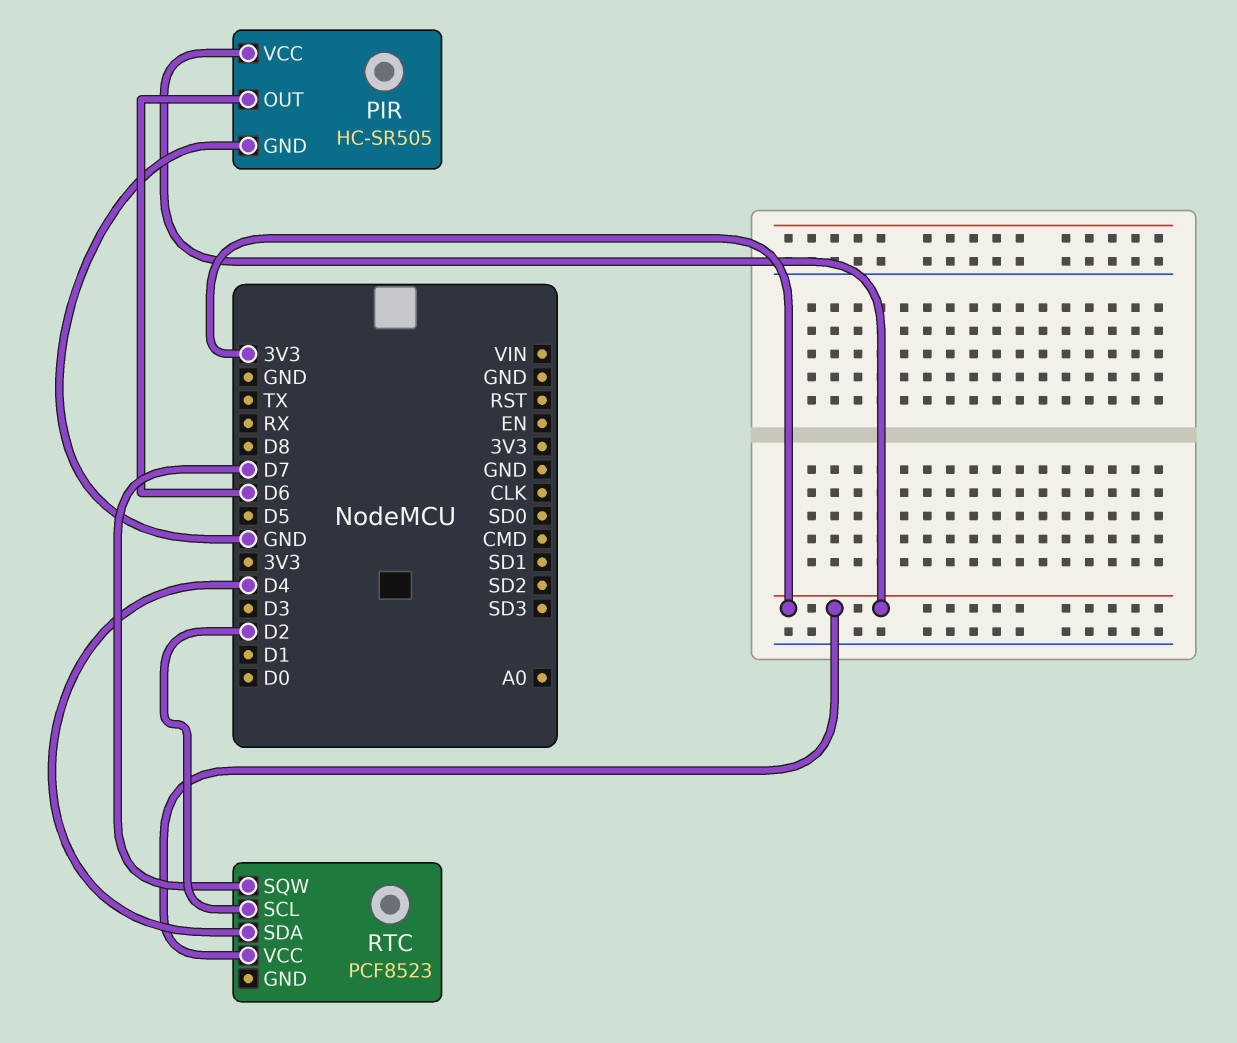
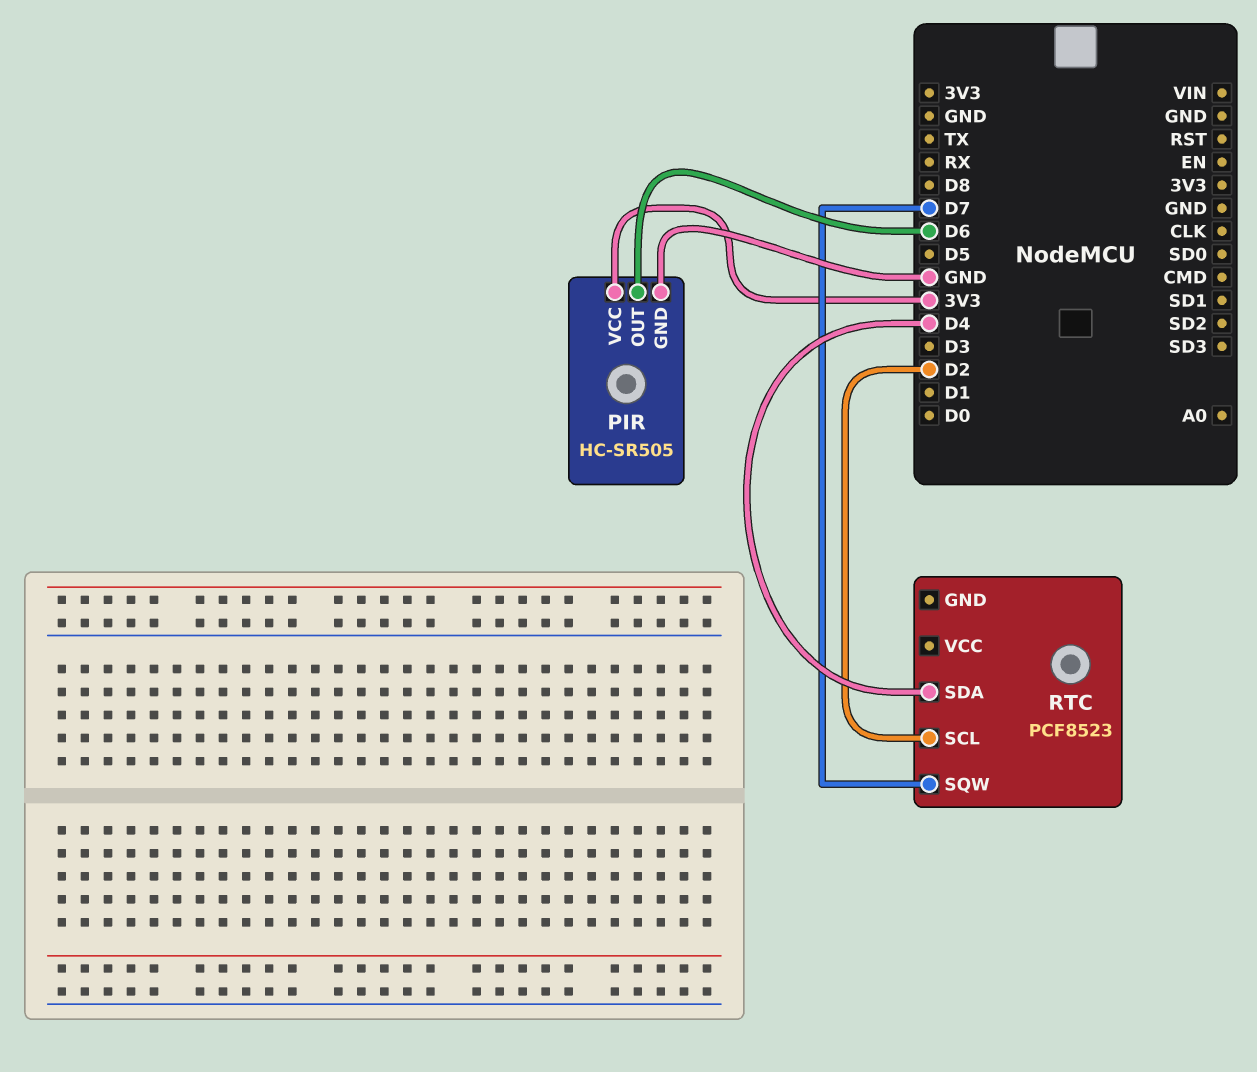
RTC pin VCC: 3V3 -> none

